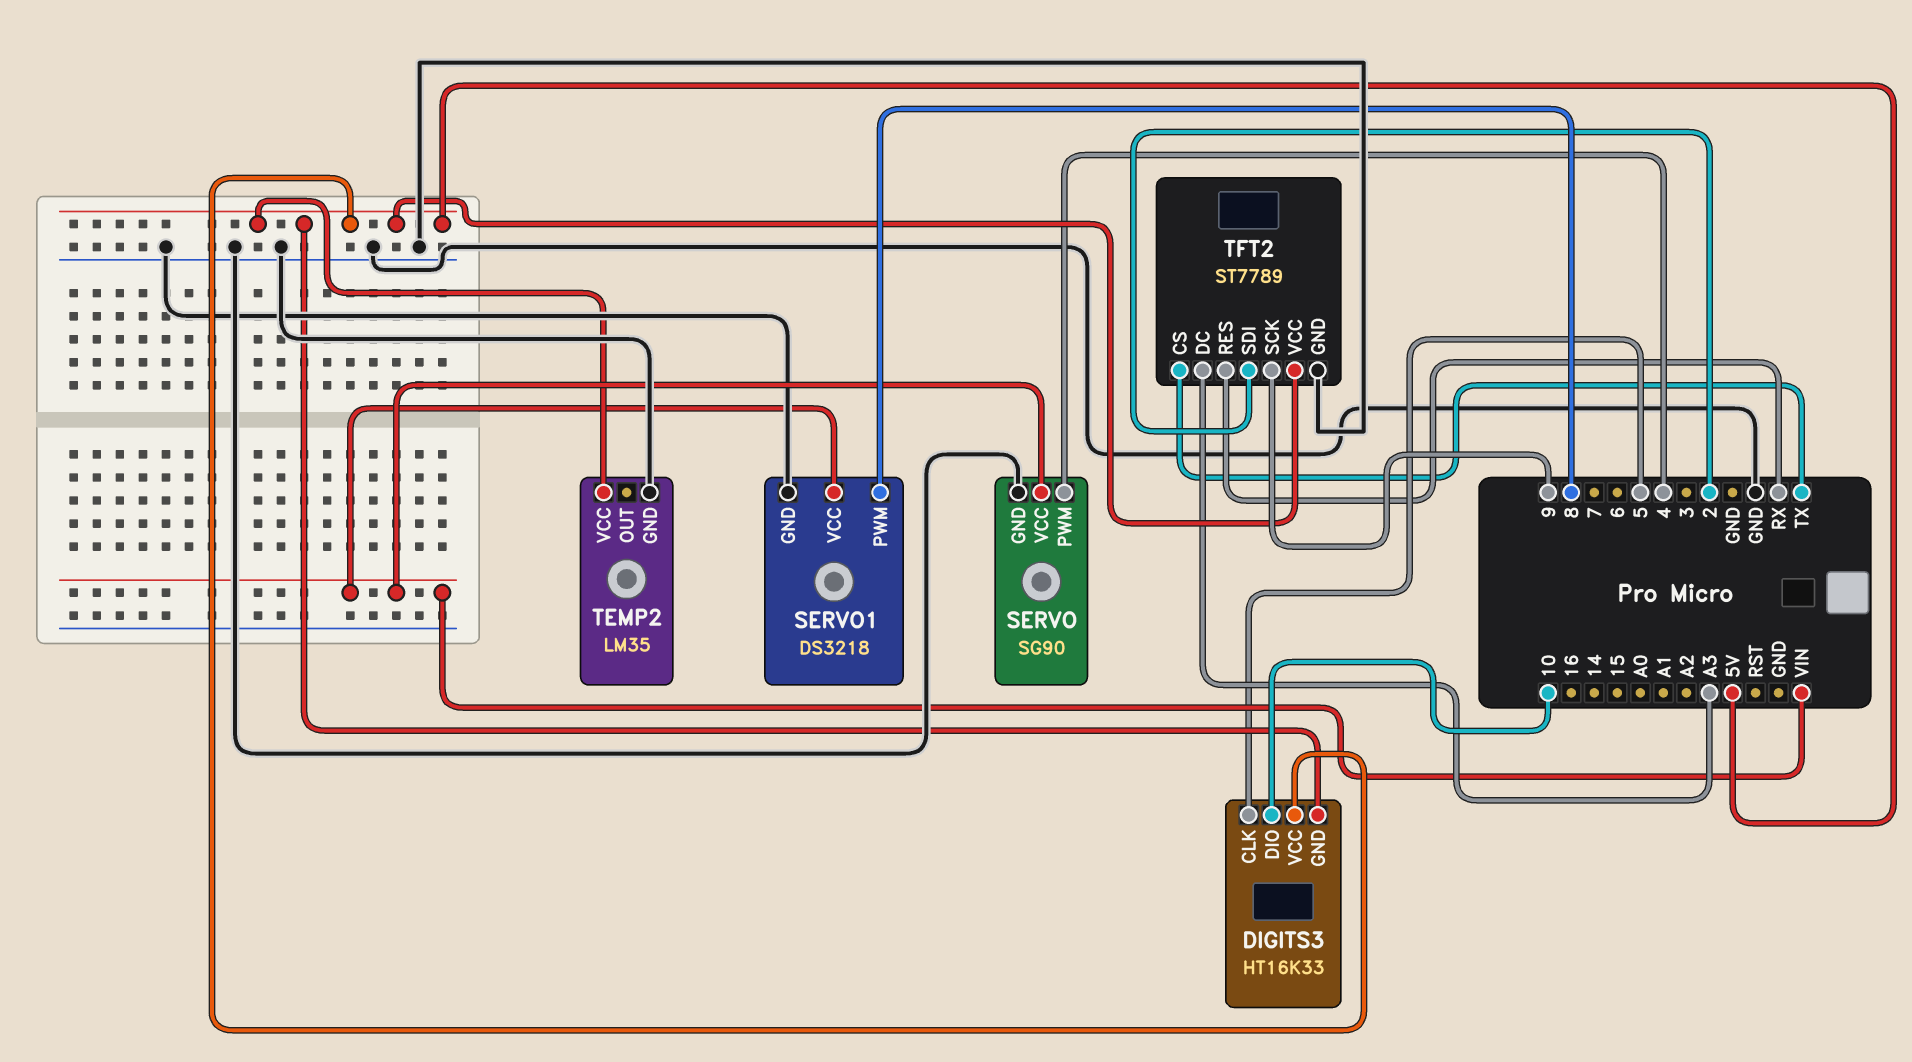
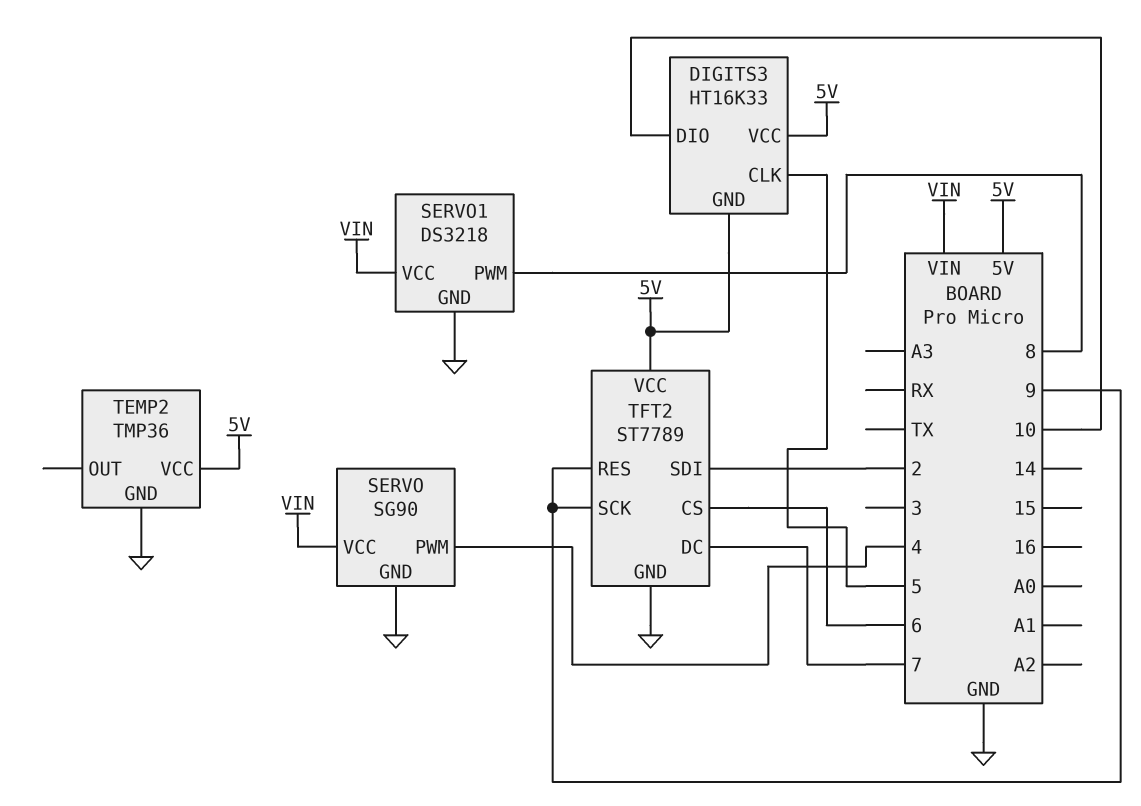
TEMP2: LM35 -> TMP36
TFT2 pin CS: TX -> 6
TFT2 pin DC: A3 -> 7
TFT2 pin RES: RX -> 9

